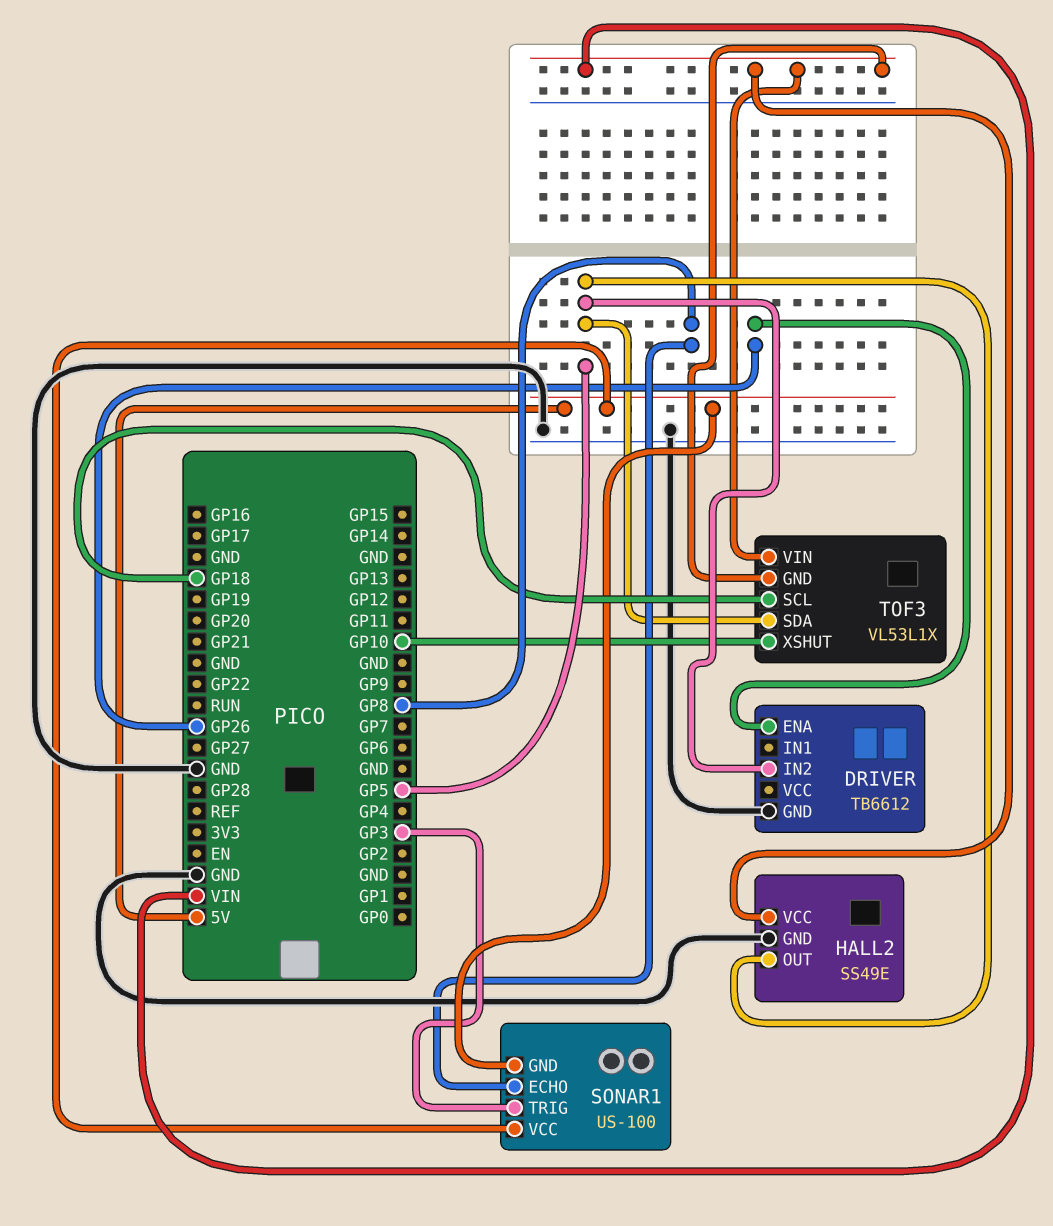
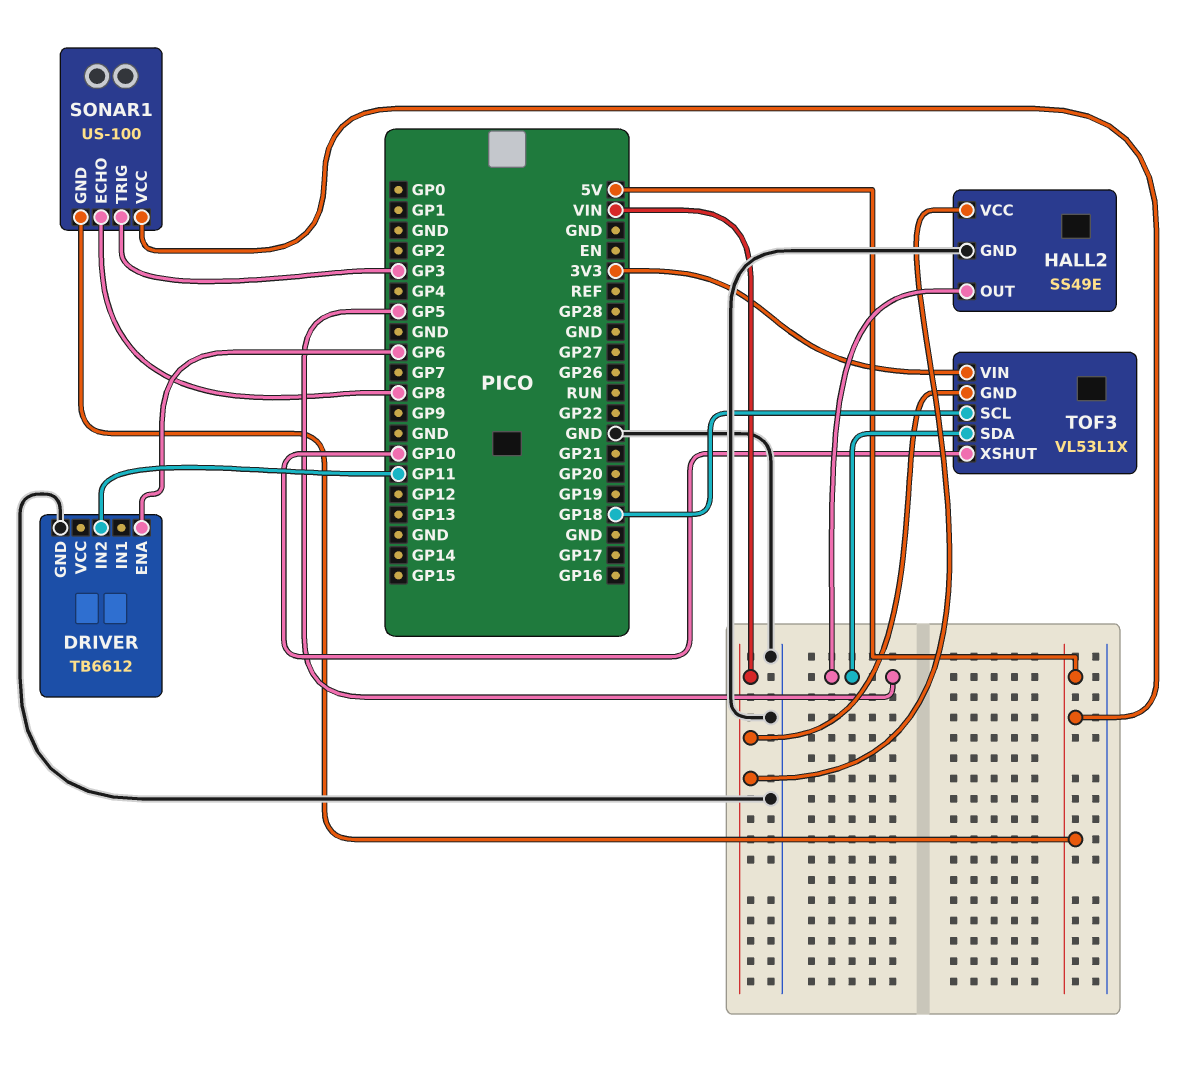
DRIVER pin ENA: GP26 -> GP6
DRIVER pin IN2: GP5 -> GP11
TOF3 pin VIN: VIN -> 3V3

